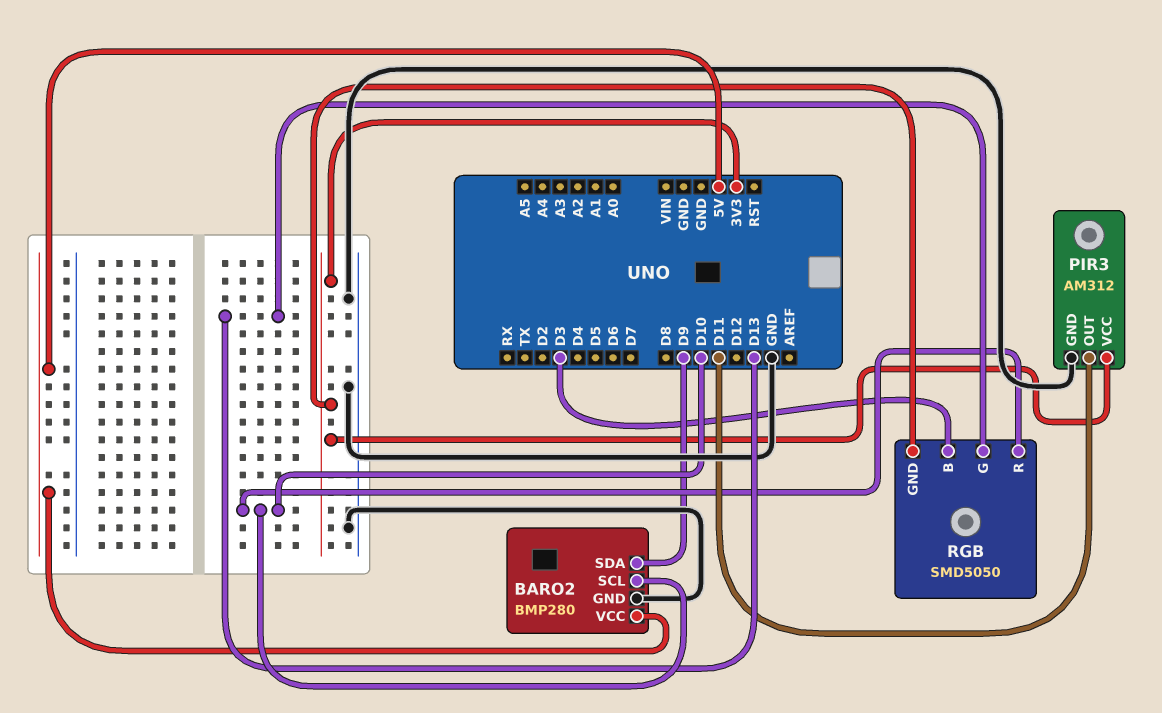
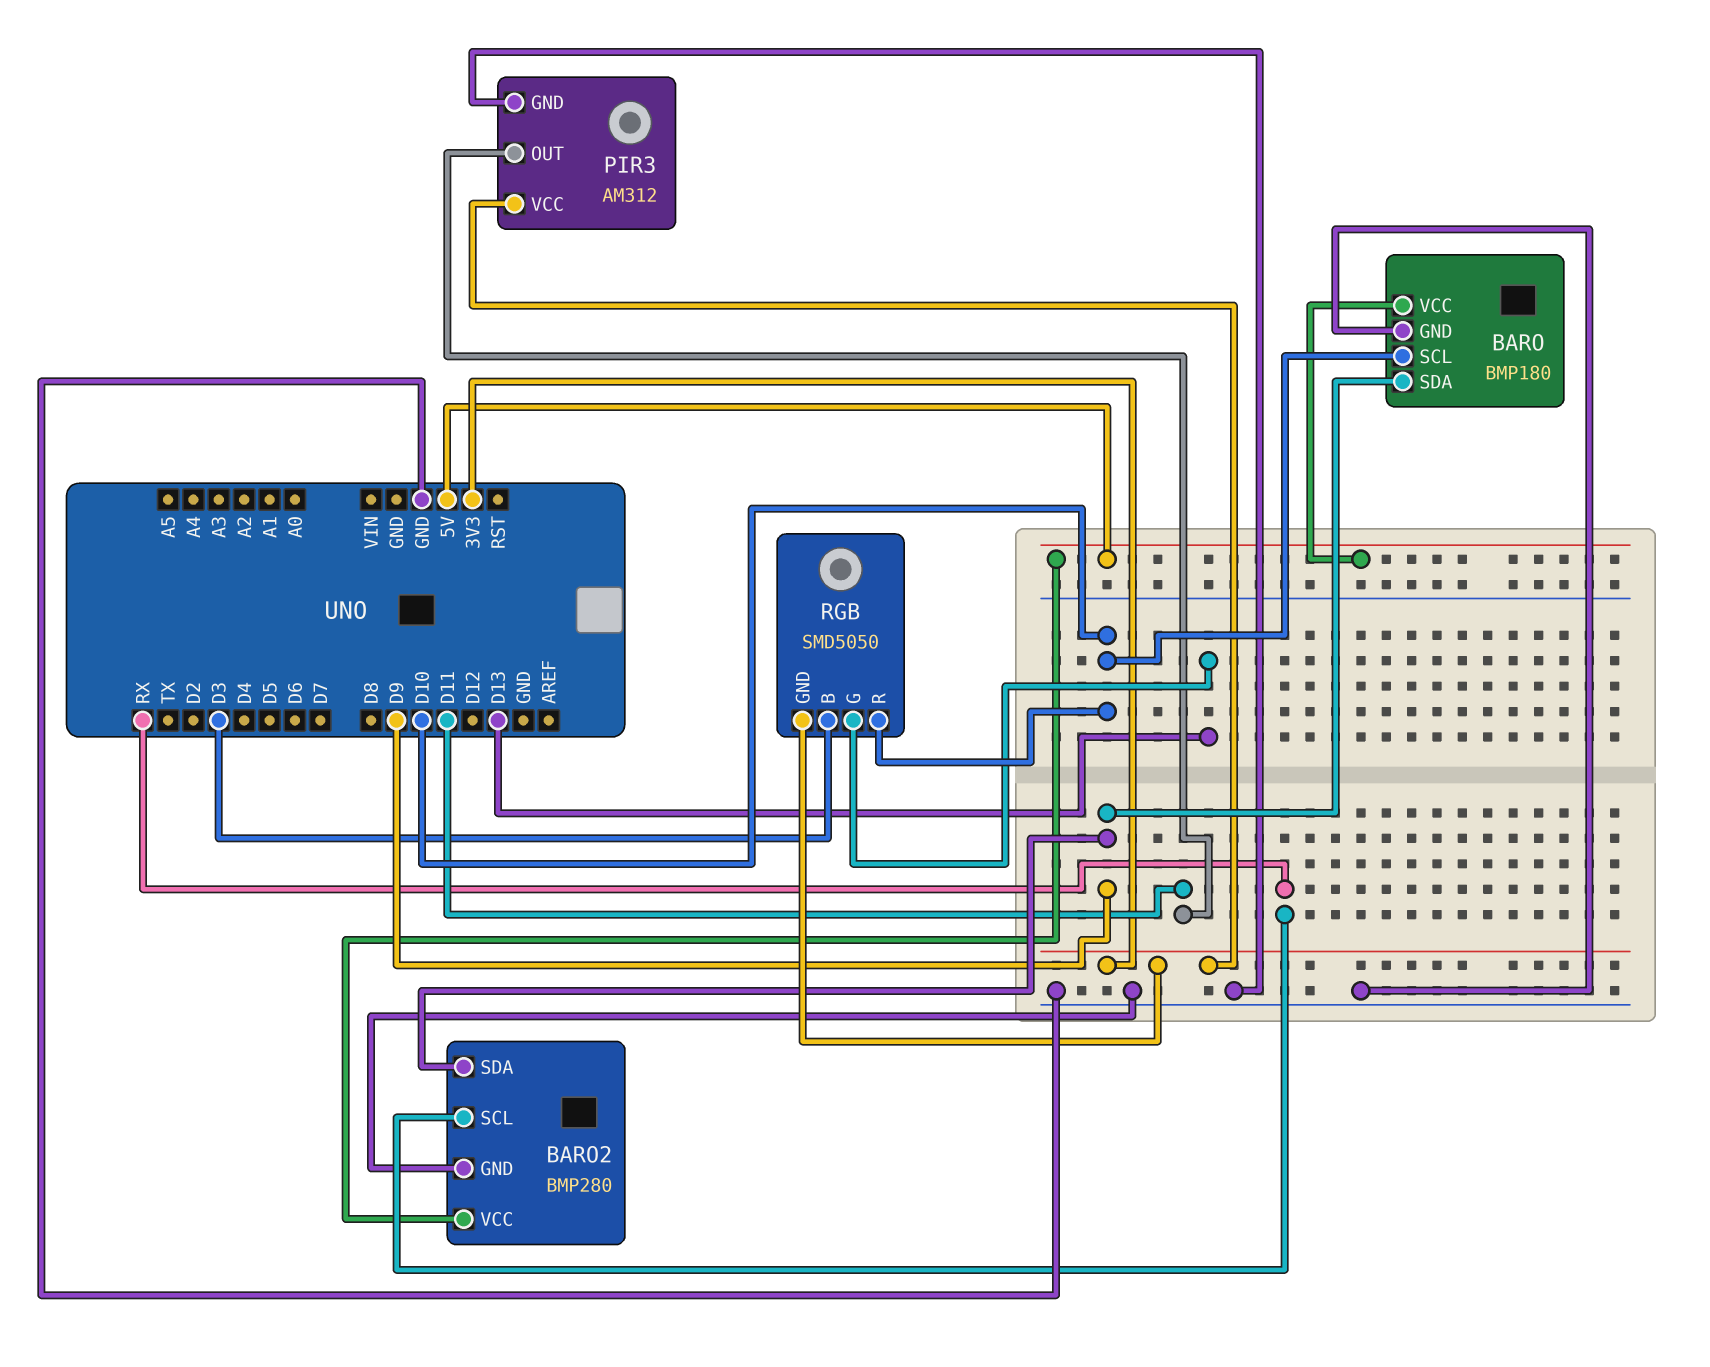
BARO: none -> BMP180
BARO pin GND: none -> GND
BARO pin SCL: none -> D10
BARO pin SDA: none -> D9
BARO pin VCC: none -> 5V
BARO2 pin SCL: D10 -> RX

